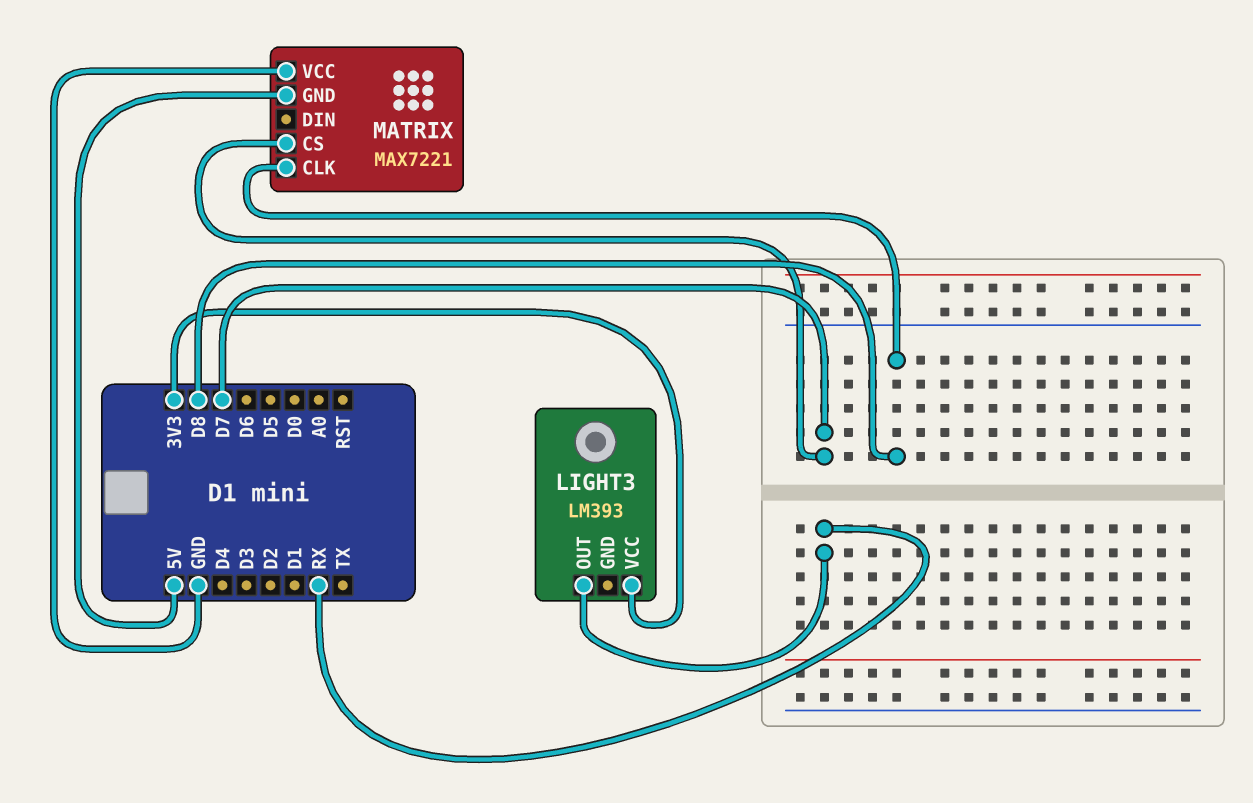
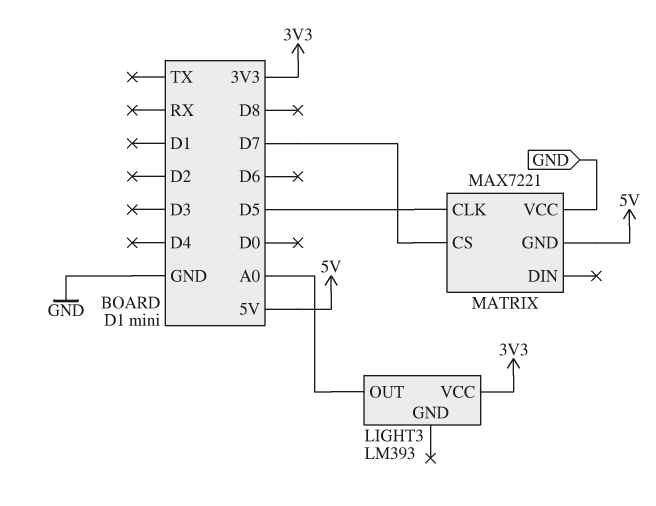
LIGHT3 pin OUT: RX -> A0
MATRIX pin CLK: D8 -> D5

